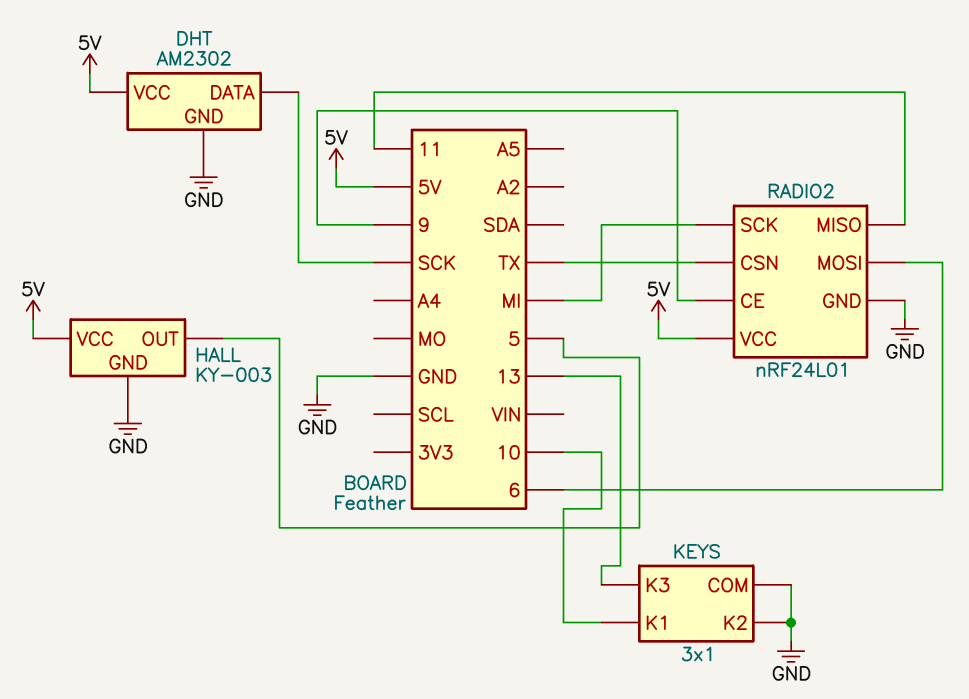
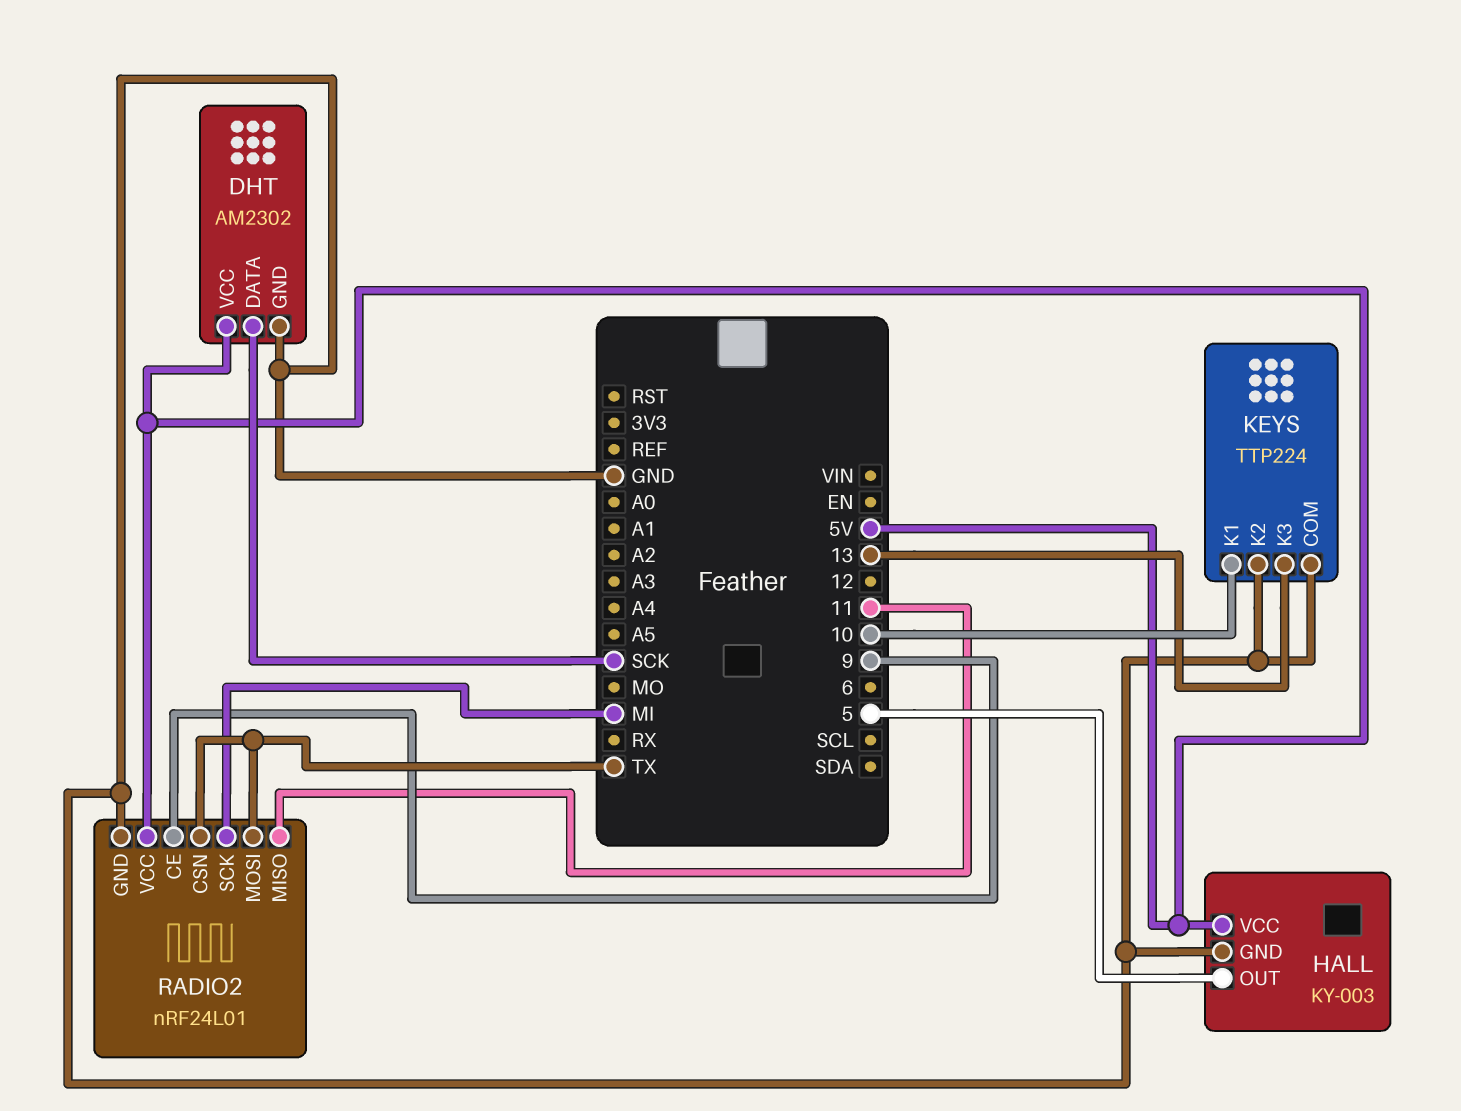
KEYS: 3x1 -> TTP224
RADIO2 pin MOSI: 6 -> TX

